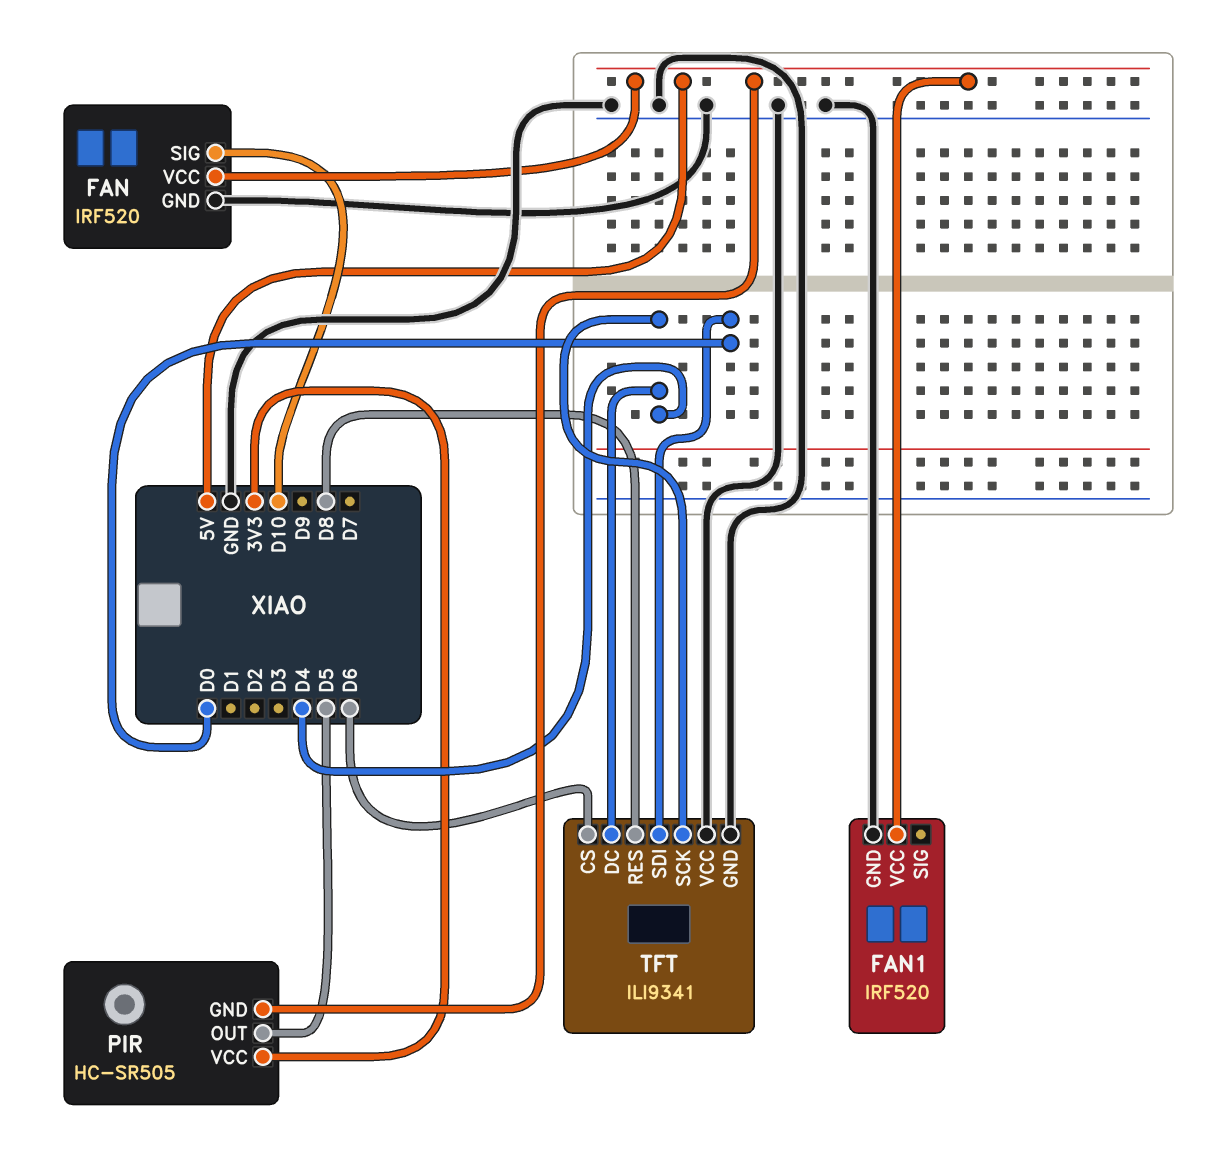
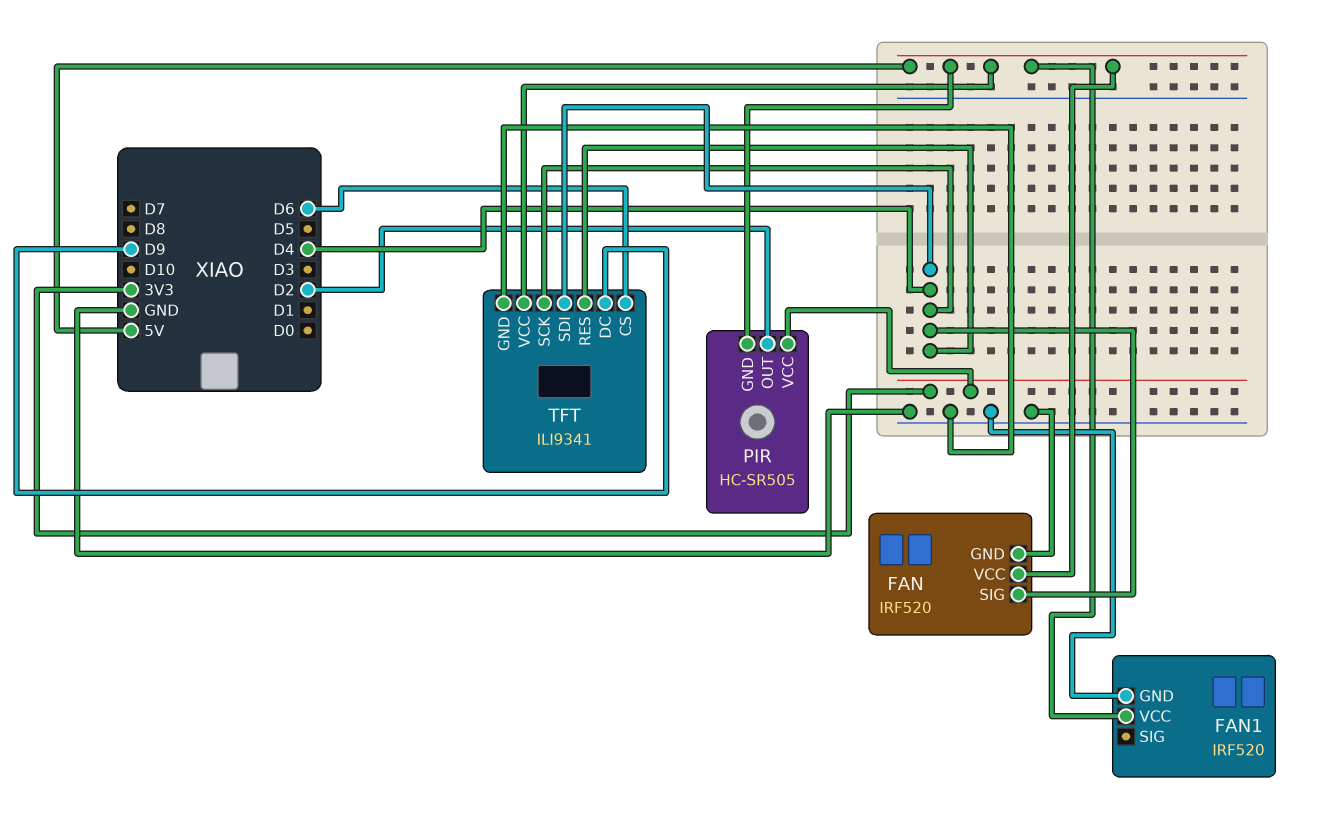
FAN pin SIG: D10 -> D4
PIR pin OUT: D5 -> D2
TFT pin DC: D4 -> D9
TFT pin RES: D8 -> D4
TFT pin SDI: D0 -> D4
TFT pin VCC: GND -> 5V

